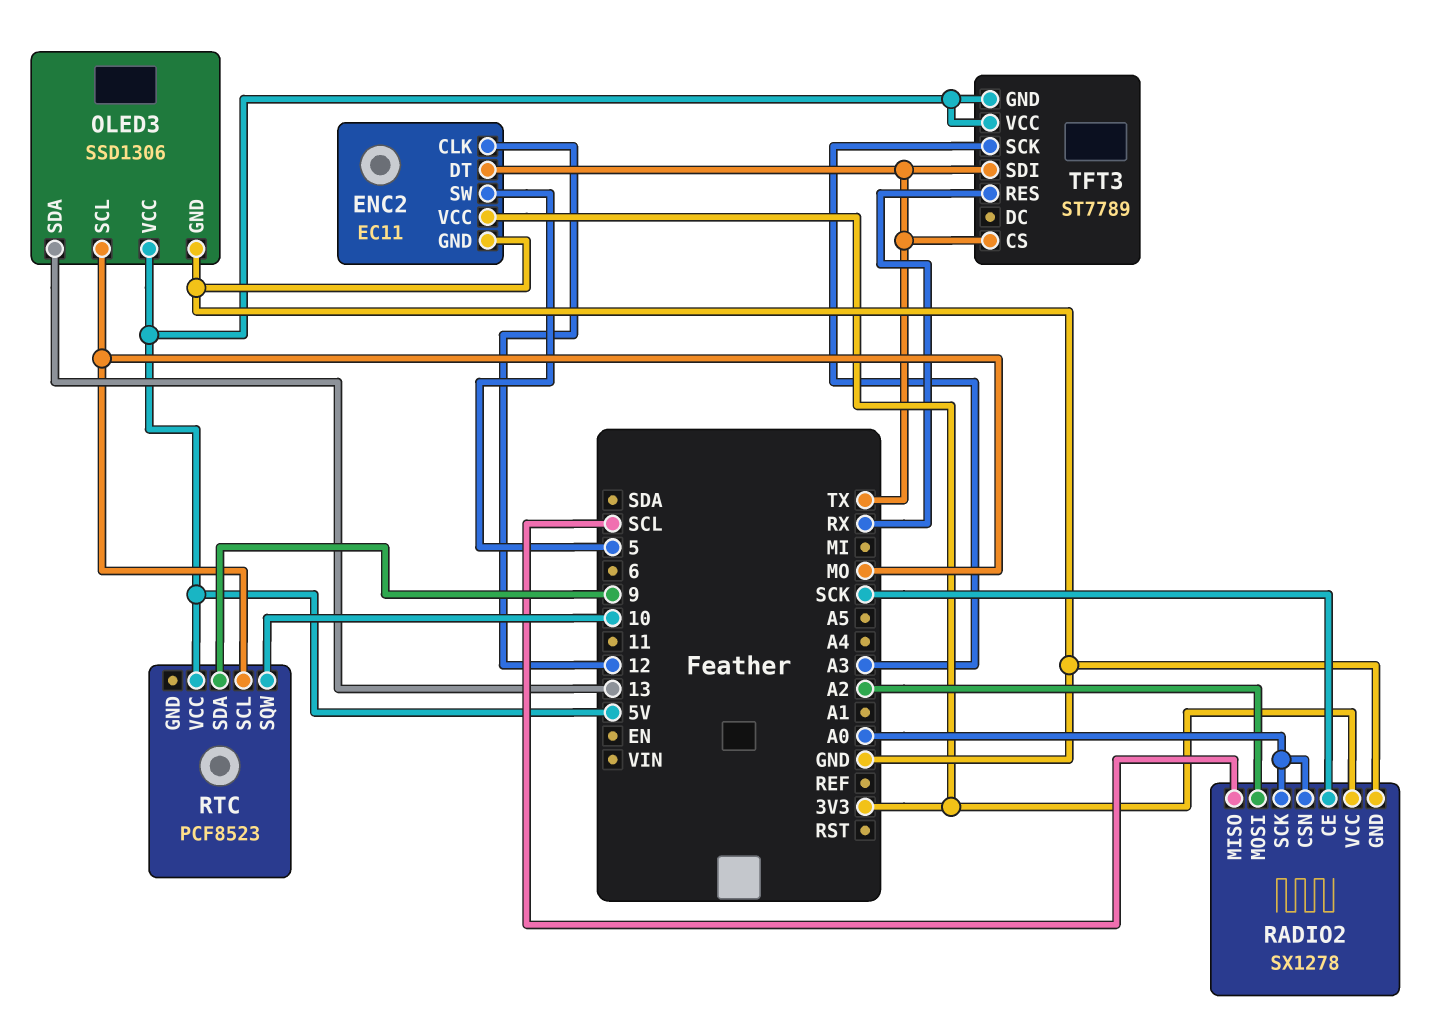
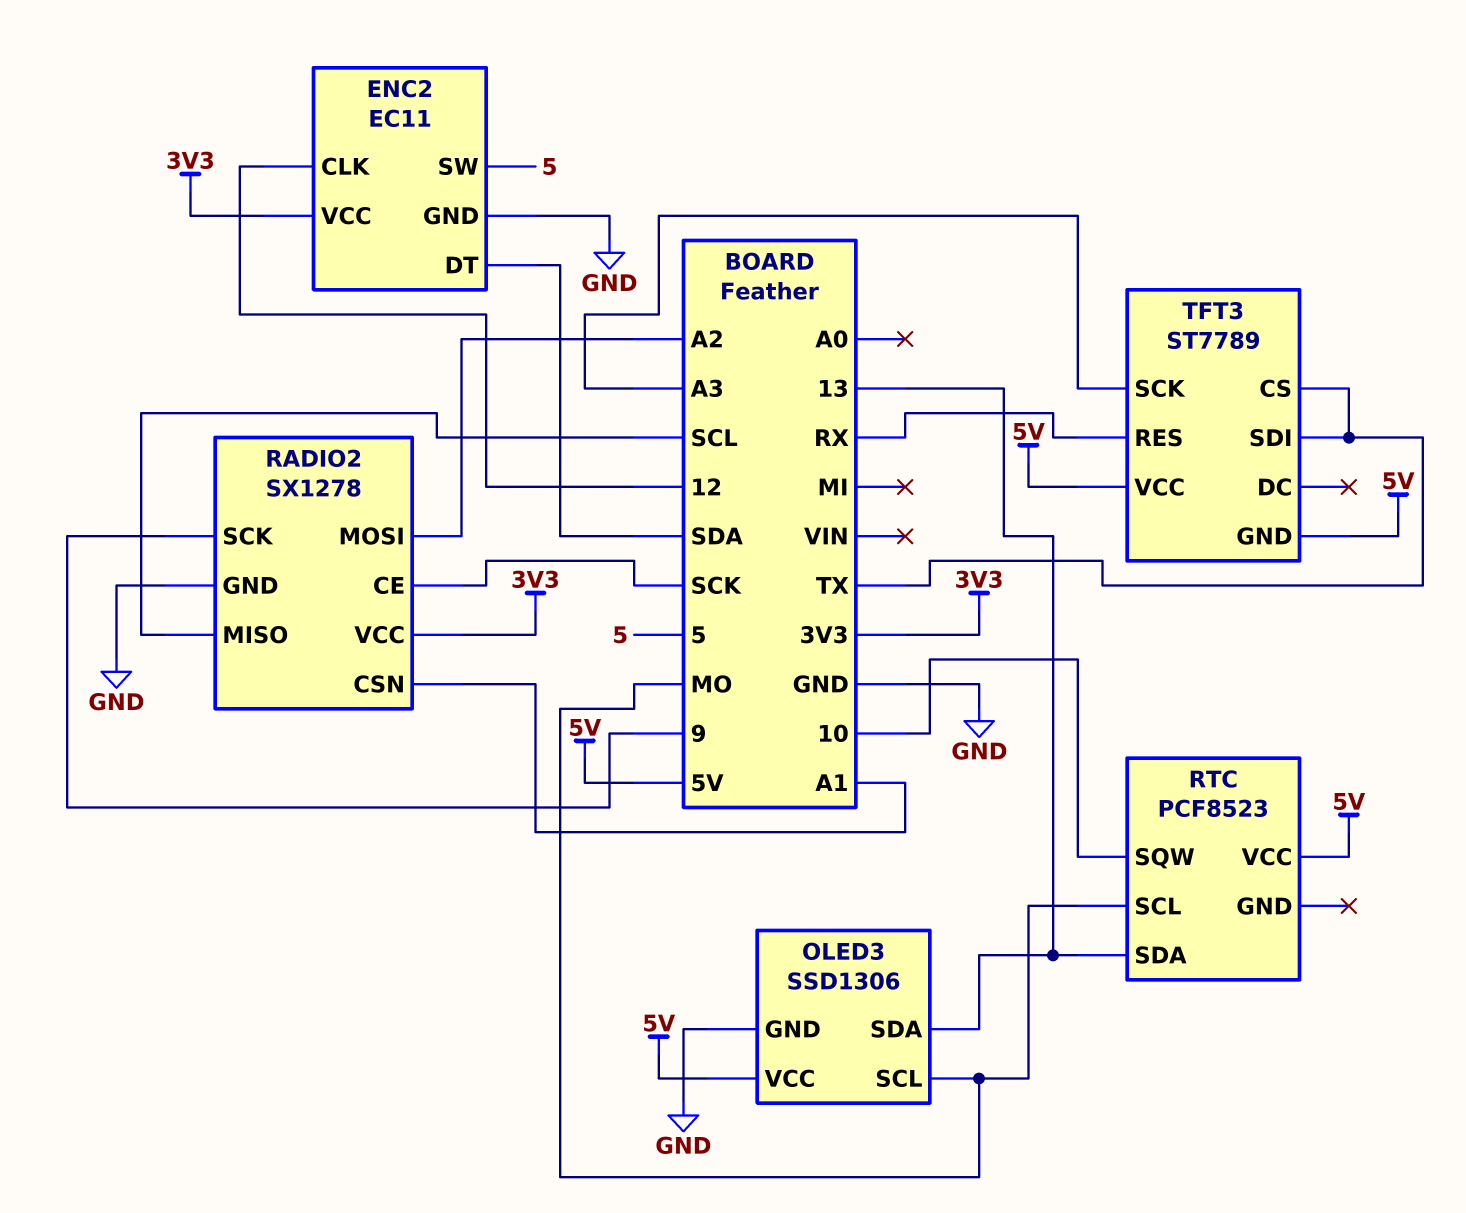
ENC2 pin DT: TX -> SDA
RADIO2 pin CSN: A0 -> A1
RADIO2 pin SCK: A0 -> 9
RTC pin SDA: 9 -> 13

